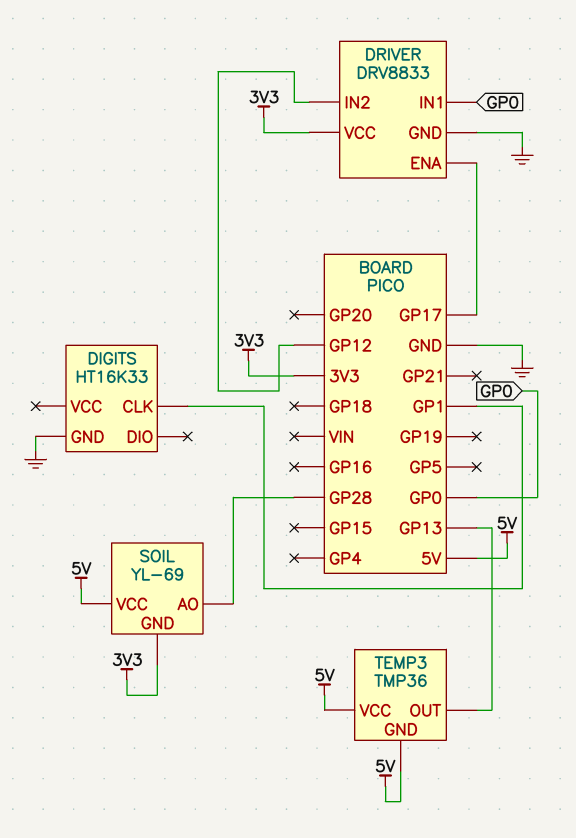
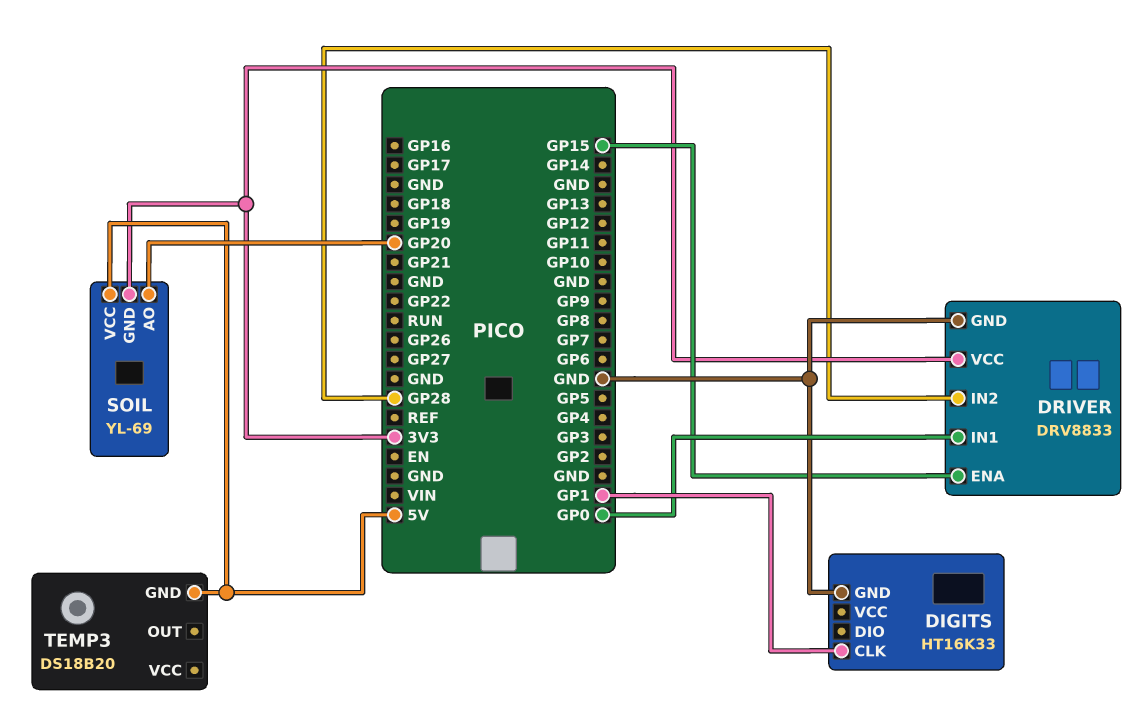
DRIVER pin ENA: GP17 -> GP15
DRIVER pin IN2: GP12 -> GP28
SOIL pin AO: GP28 -> GP20
TEMP3: TMP36 -> DS18B20
TEMP3 pin OUT: GP13 -> none
TEMP3 pin VCC: 5V -> none

